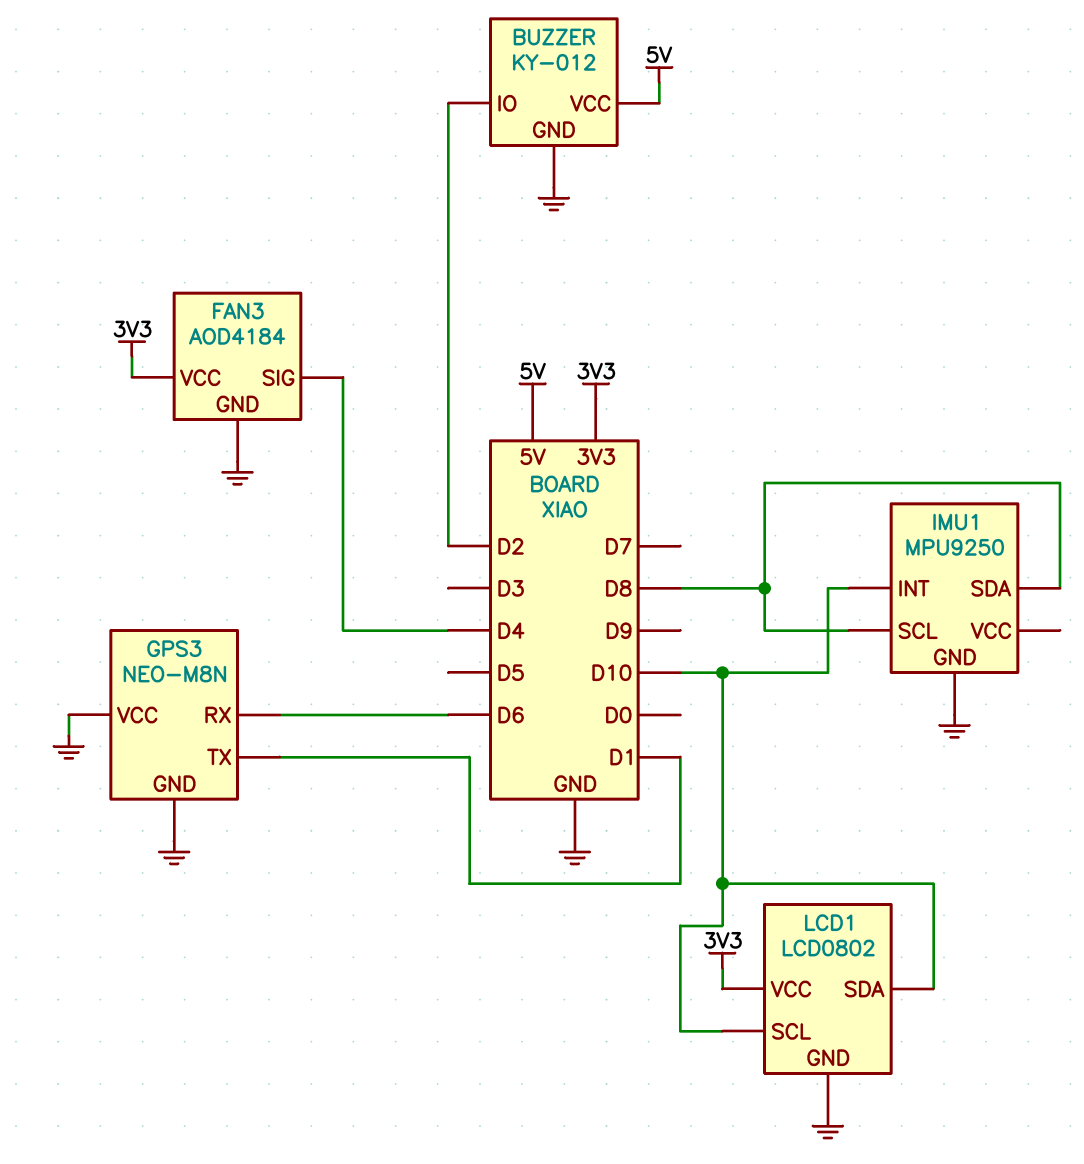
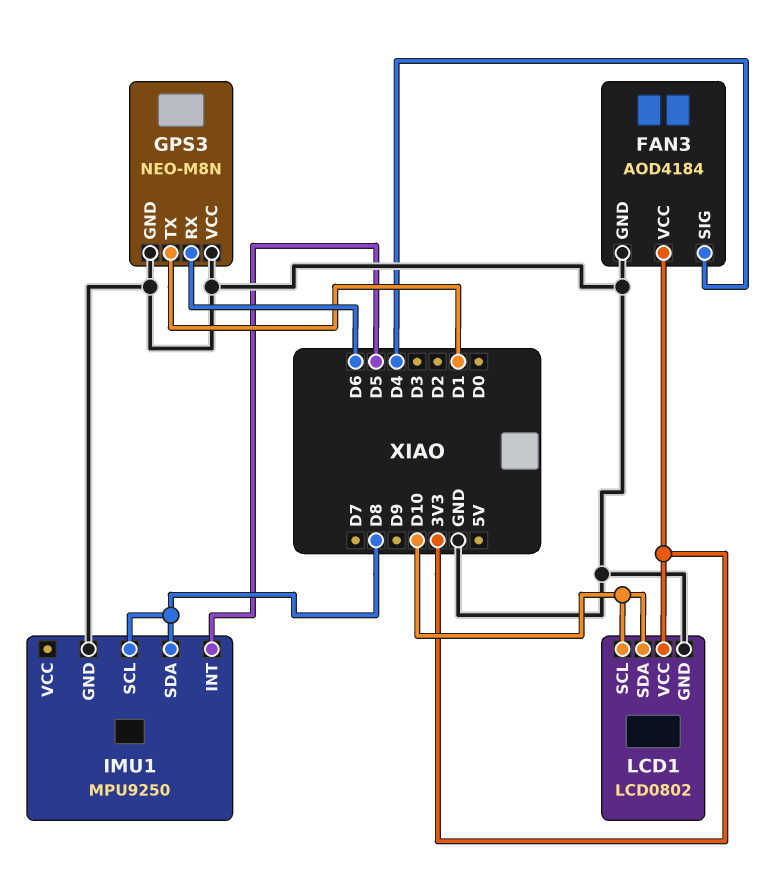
BUZZER: KY-012 -> none
BUZZER pin GND: GND -> none
BUZZER pin IO: D2 -> none
BUZZER pin VCC: 5V -> none
IMU1 pin INT: D10 -> D5

